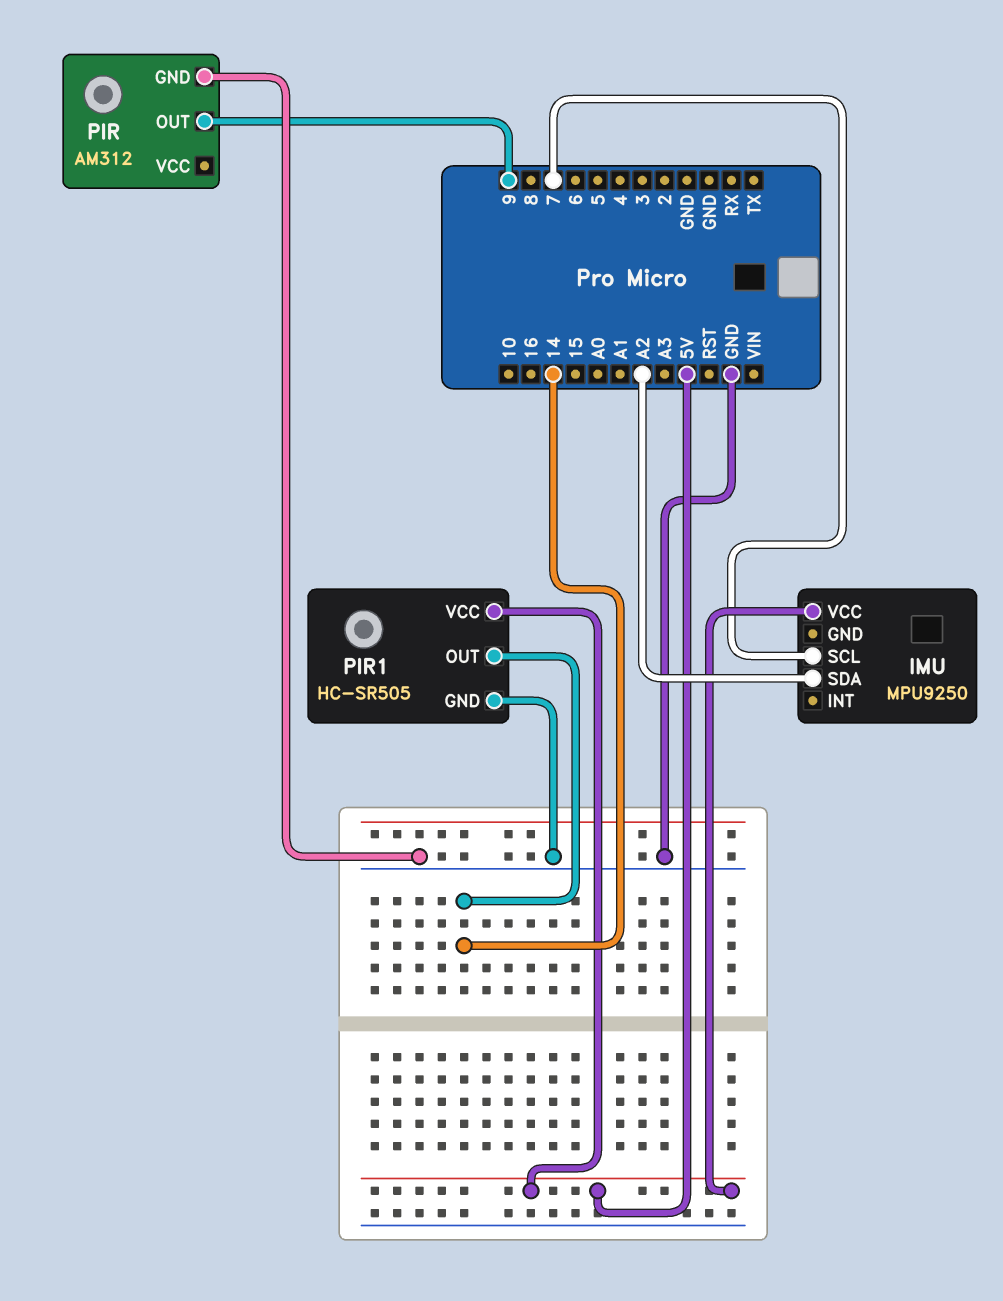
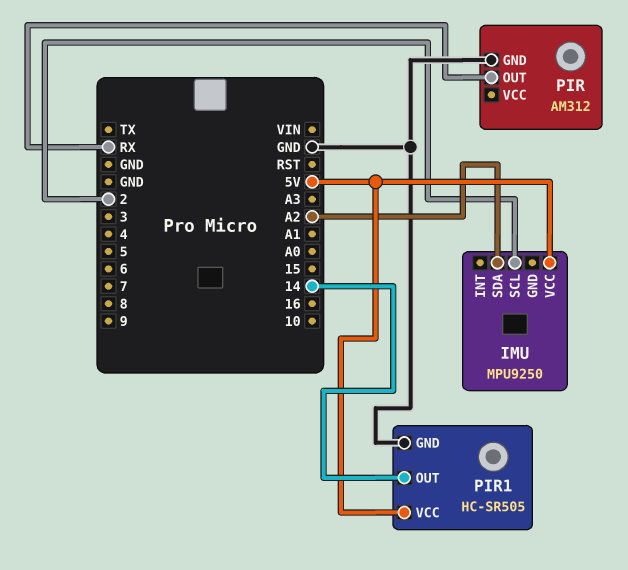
IMU pin SCL: 7 -> 2
PIR pin OUT: 9 -> RX

